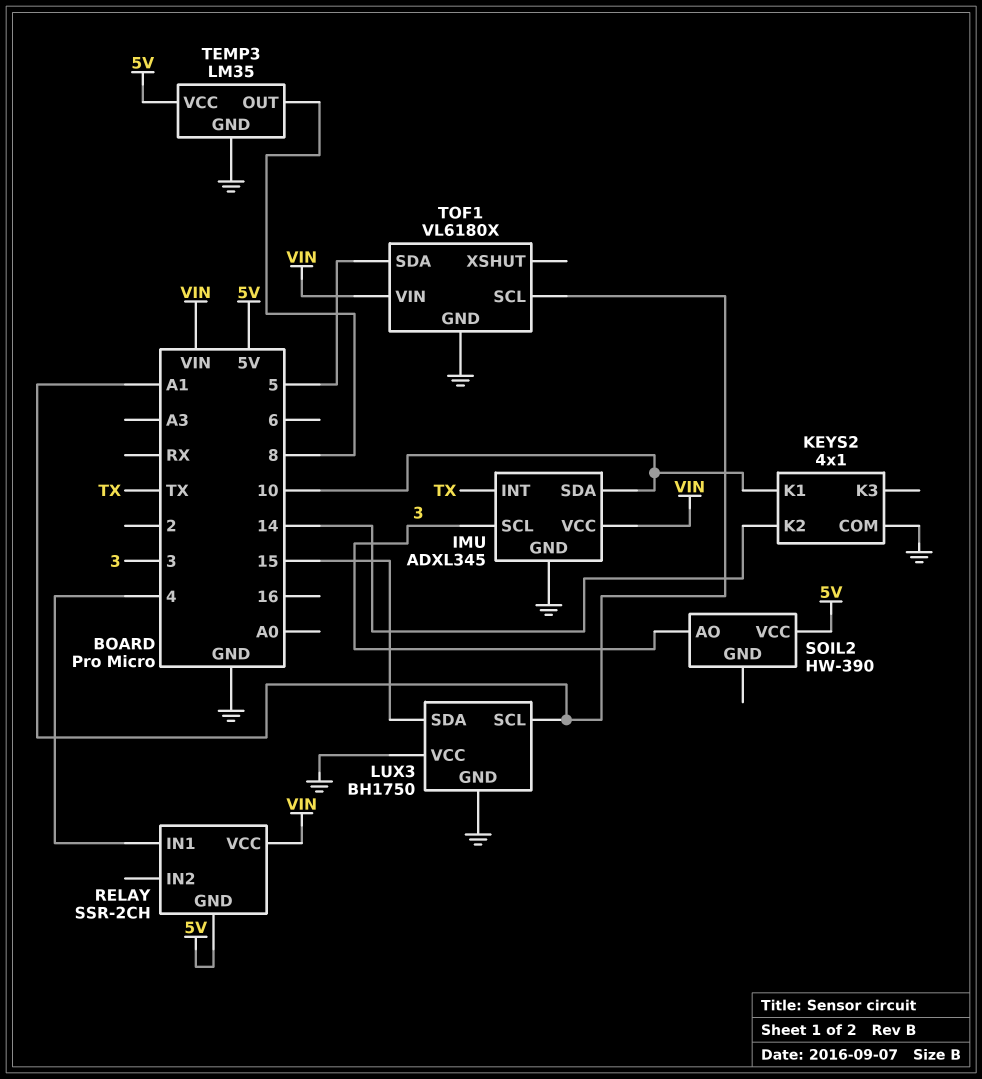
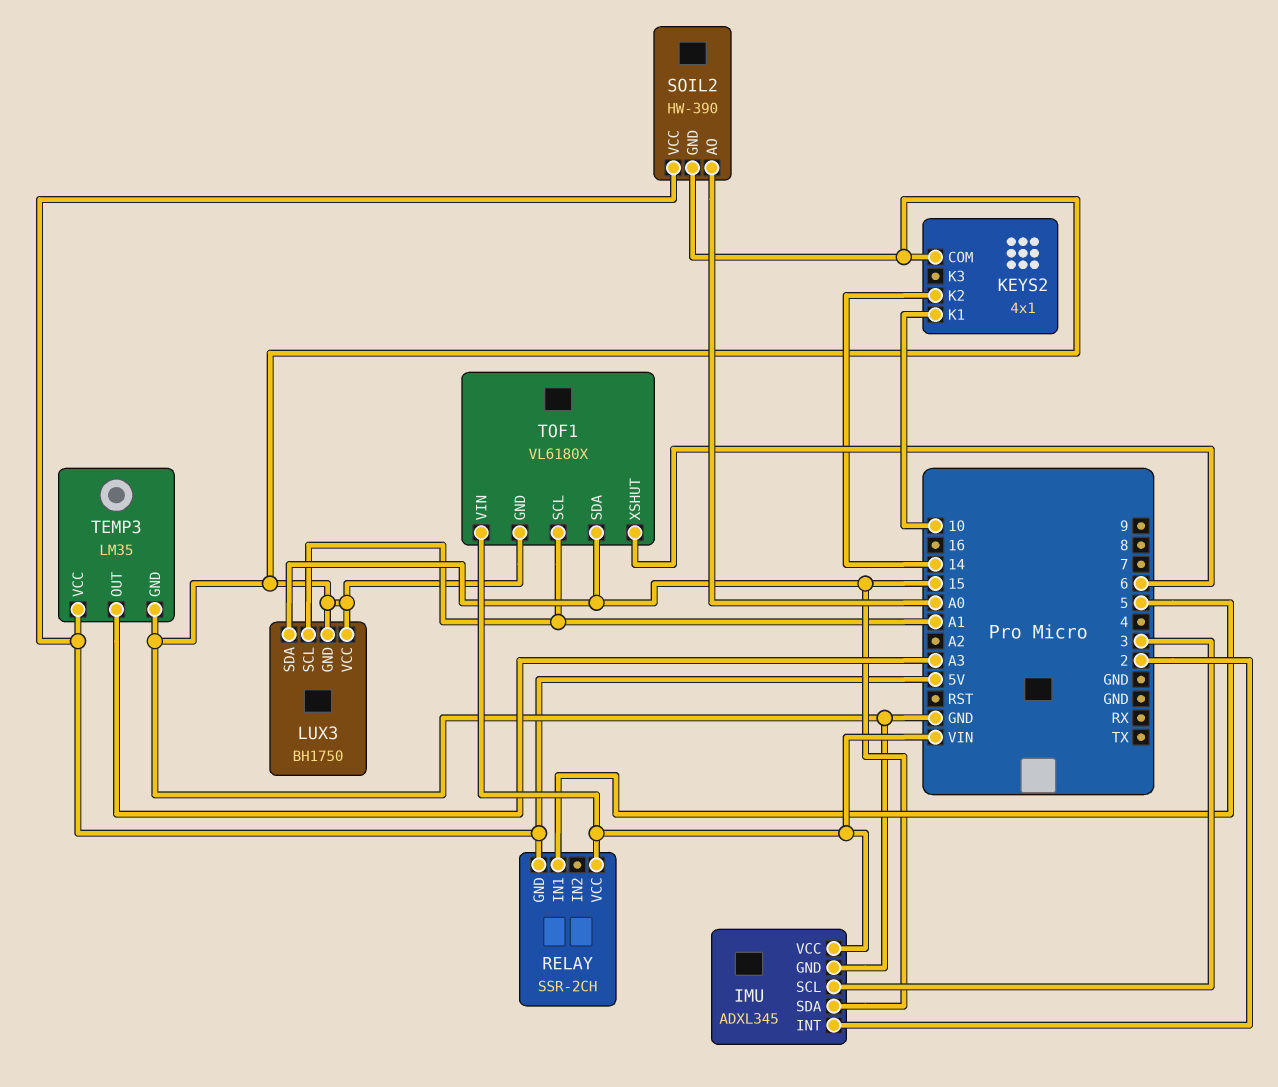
IMU pin INT: TX -> 2
IMU pin SDA: 10 -> 15
RELAY pin IN1: 4 -> 5
SOIL2 pin AO: 3 -> A0
SOIL2 pin GND: none -> GND
TEMP3 pin OUT: 8 -> A3
TOF1 pin SDA: 5 -> 15
TOF1 pin XSHUT: none -> 6

